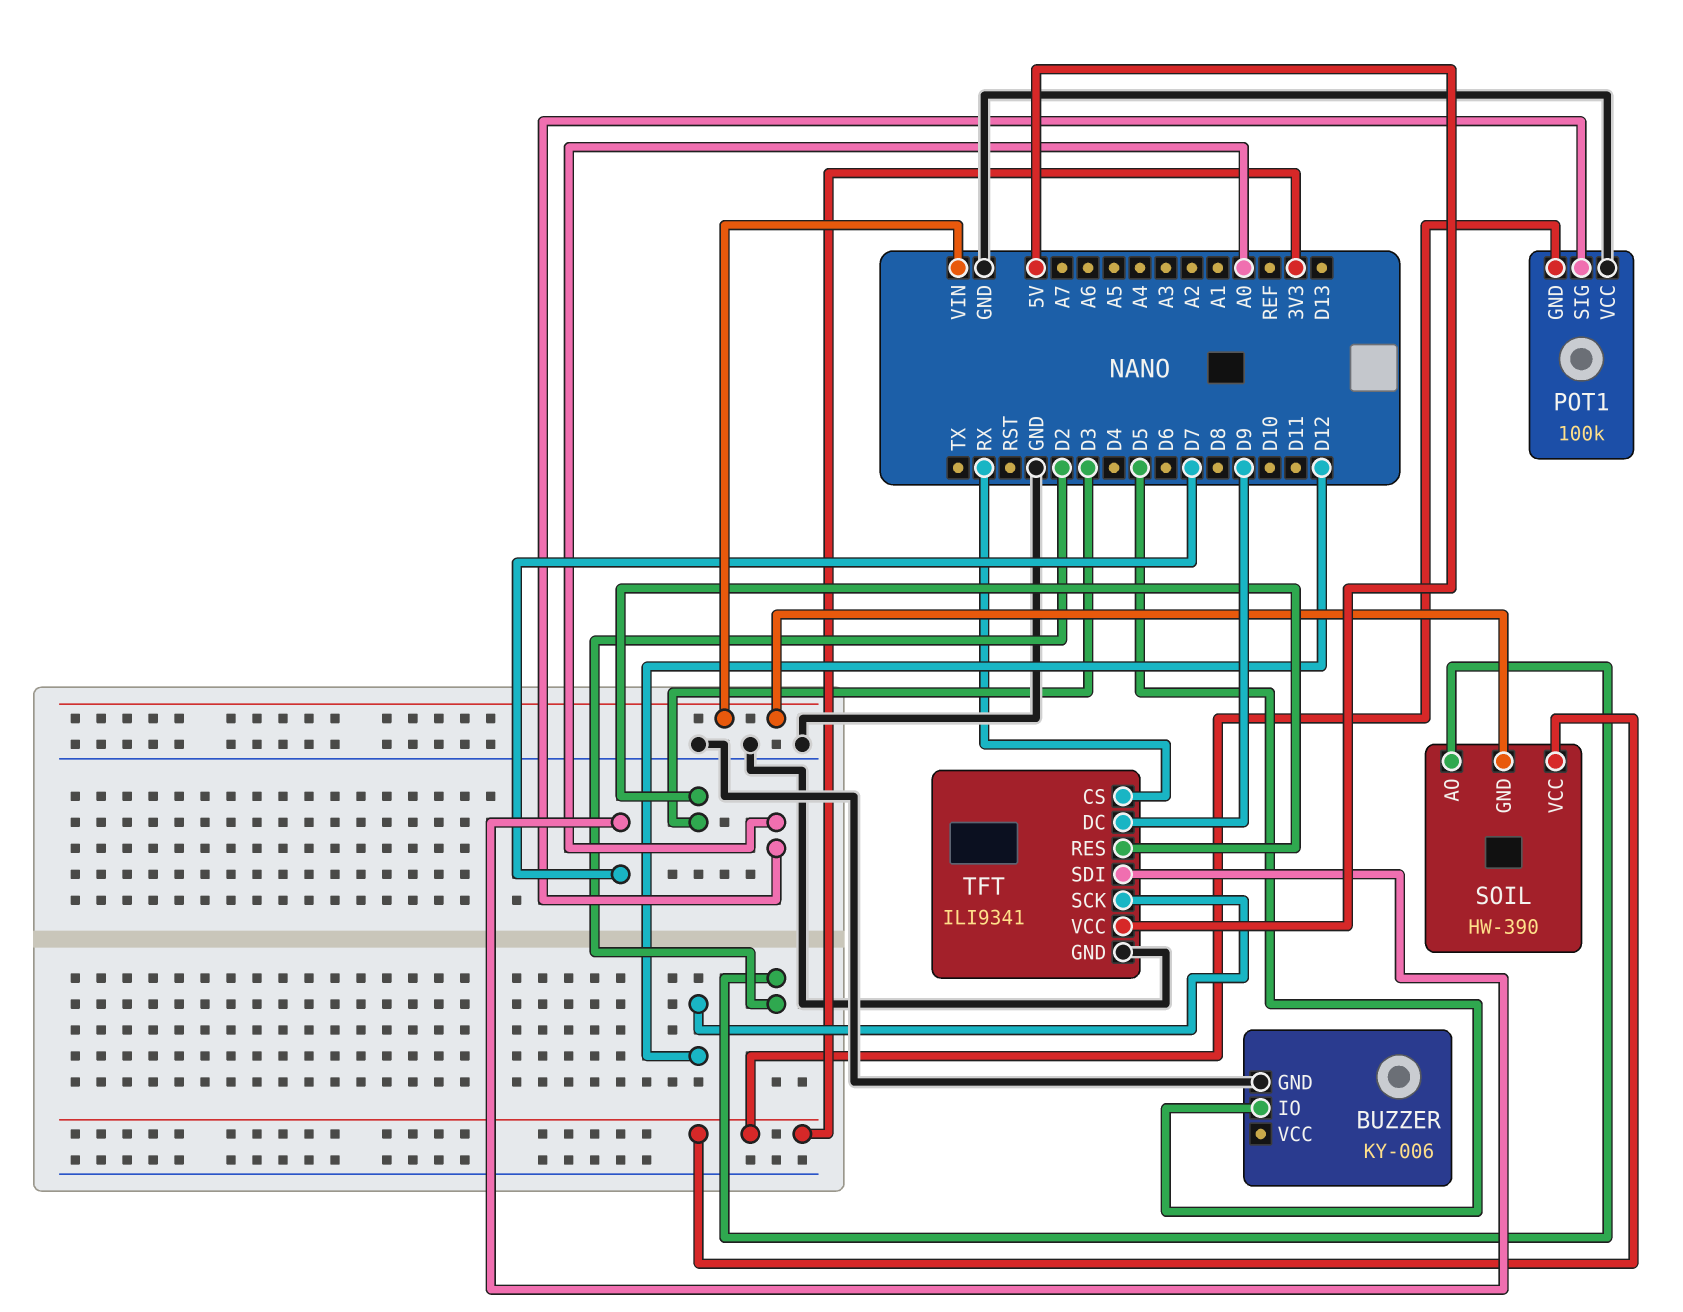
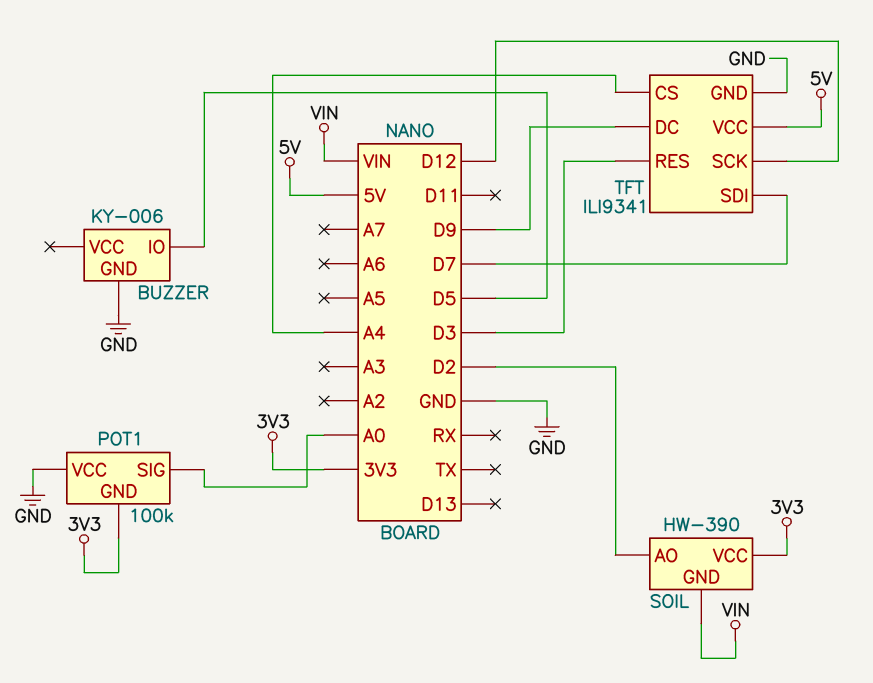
TFT pin CS: RX -> A4

